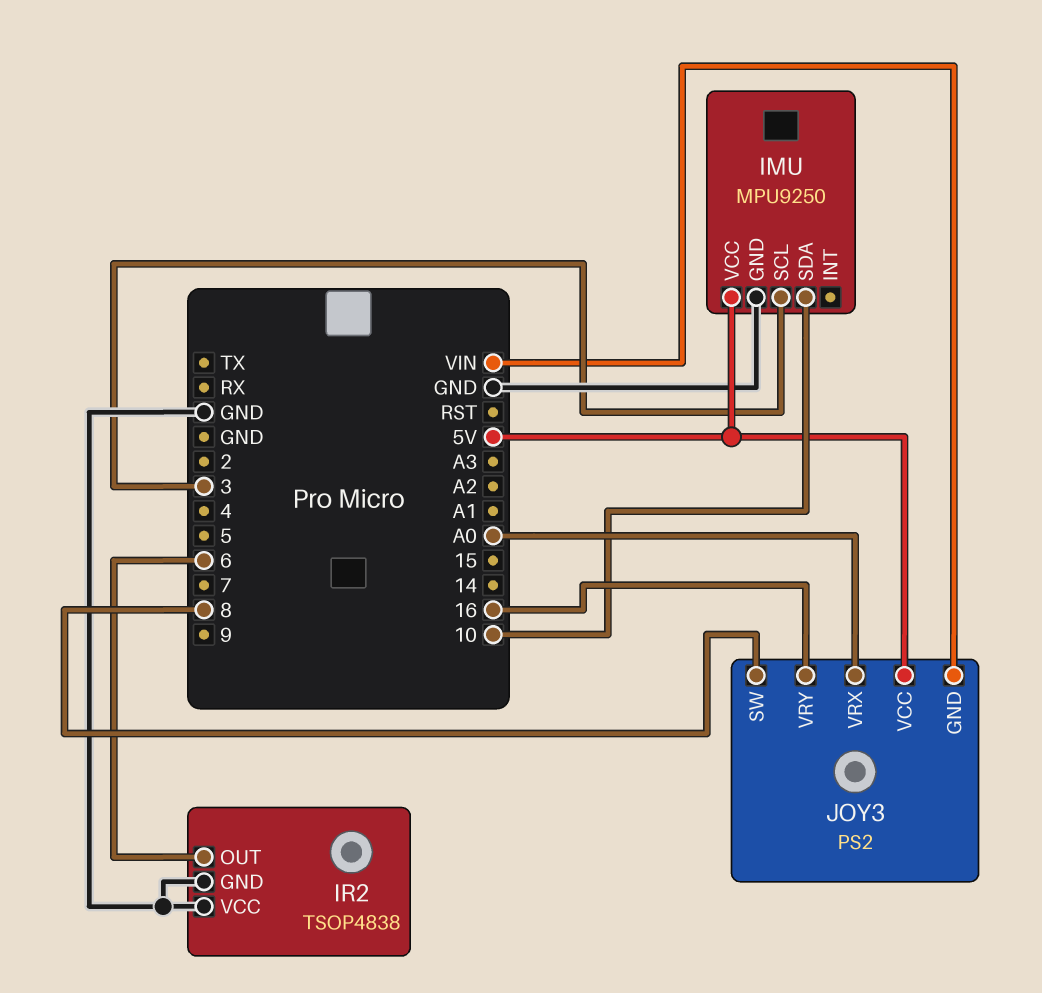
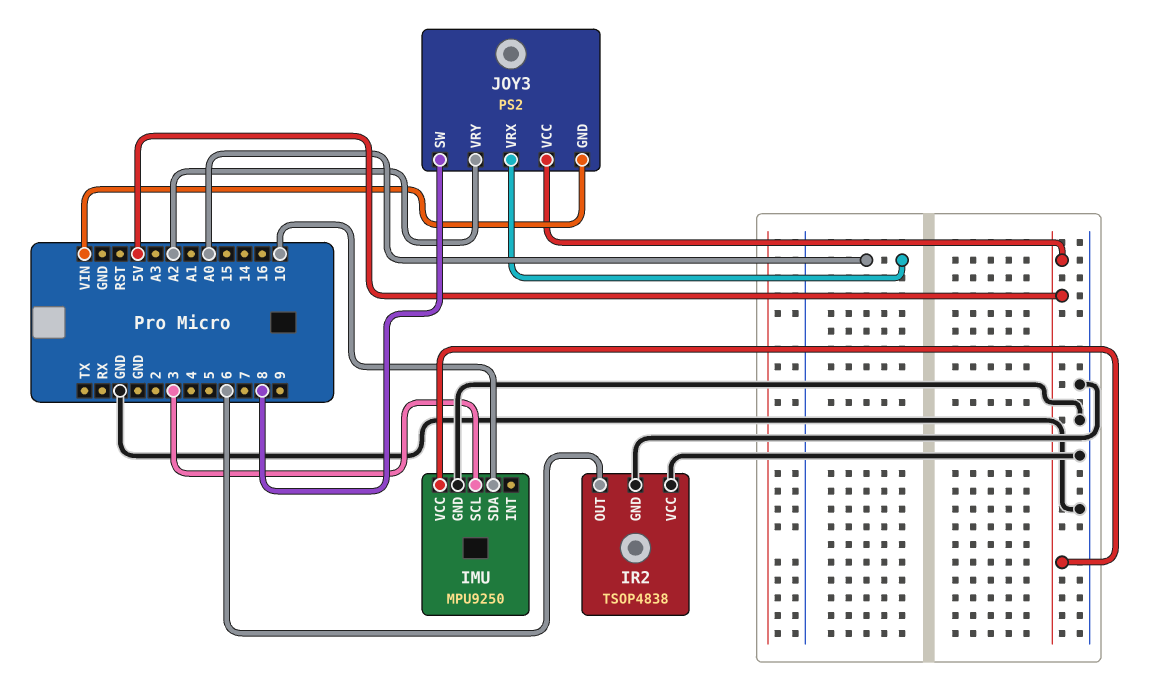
JOY3 pin VRY: 16 -> A2

